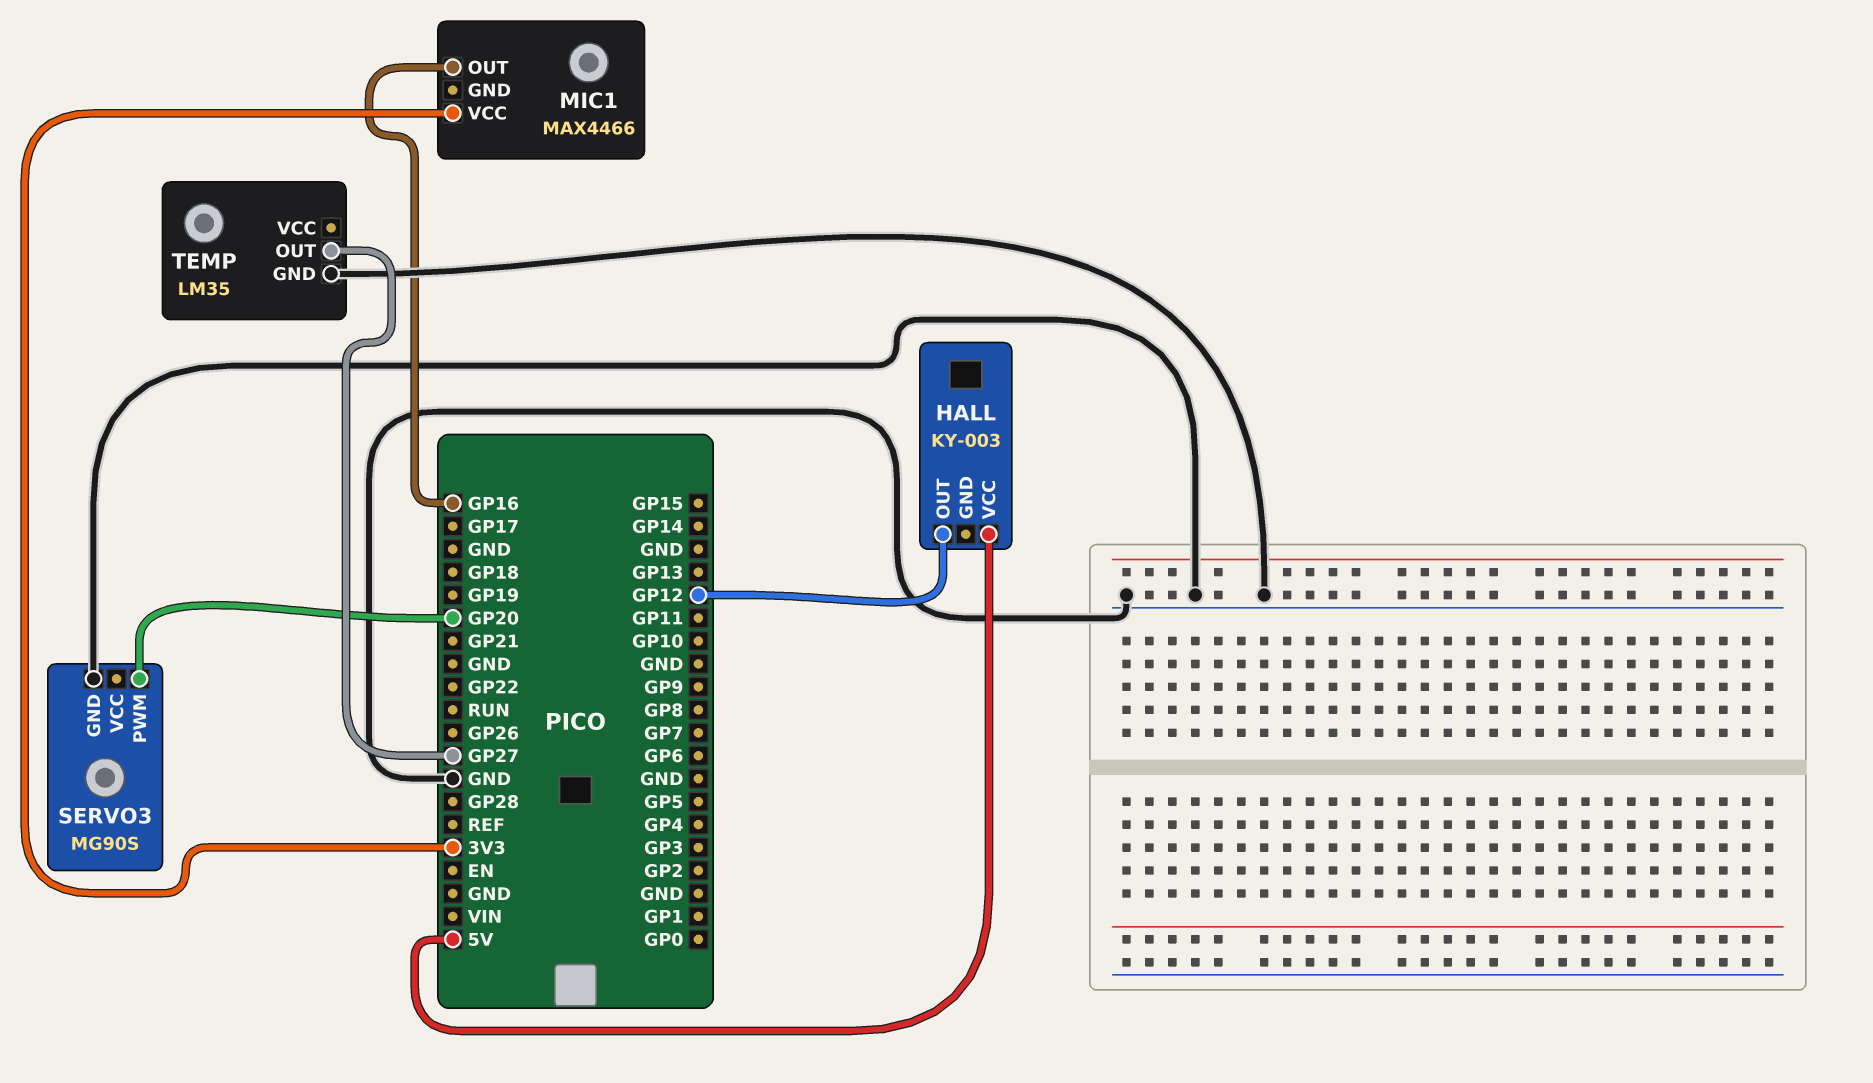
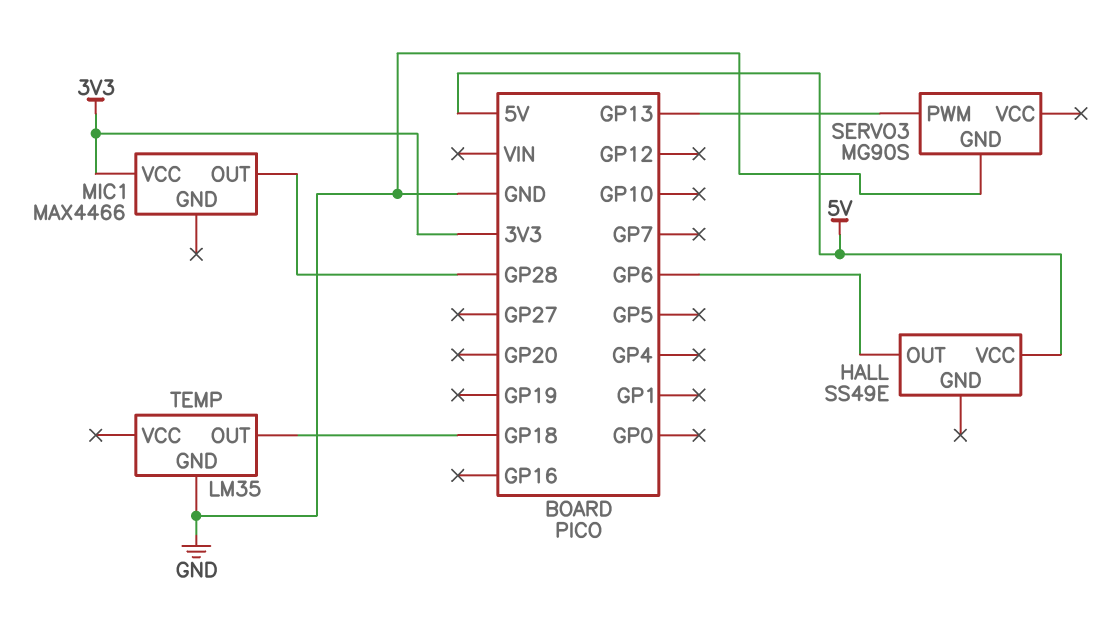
HALL: KY-003 -> SS49E
HALL pin OUT: GP12 -> GP6
MIC1 pin OUT: GP16 -> GP28
SERVO3 pin PWM: GP20 -> GP13
TEMP pin OUT: GP27 -> GP18

